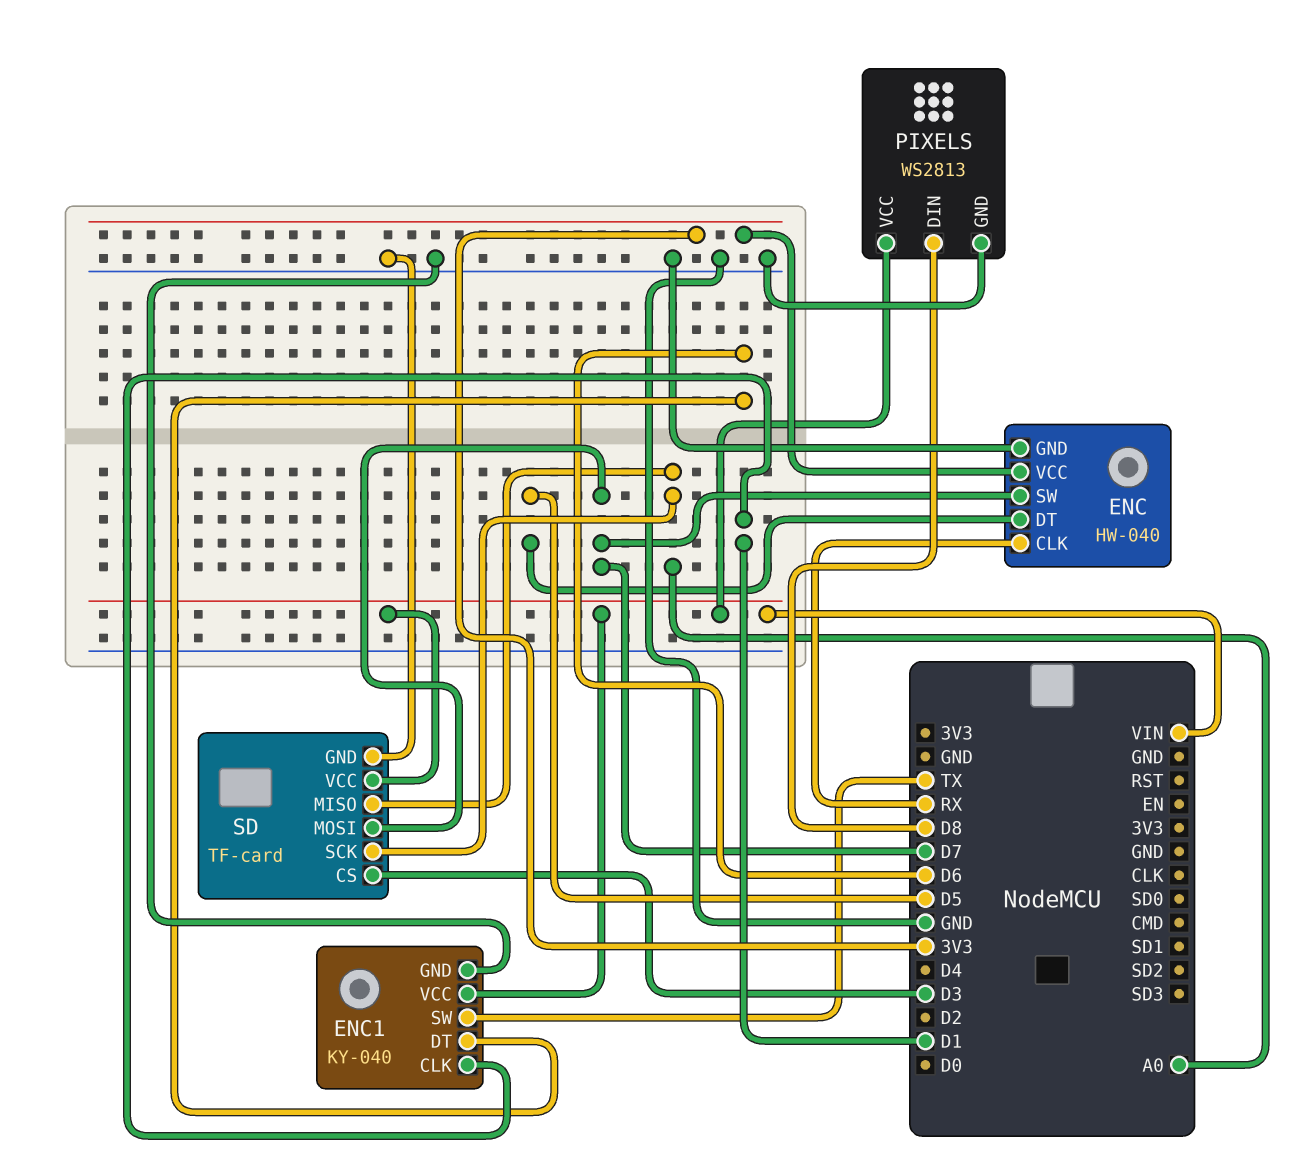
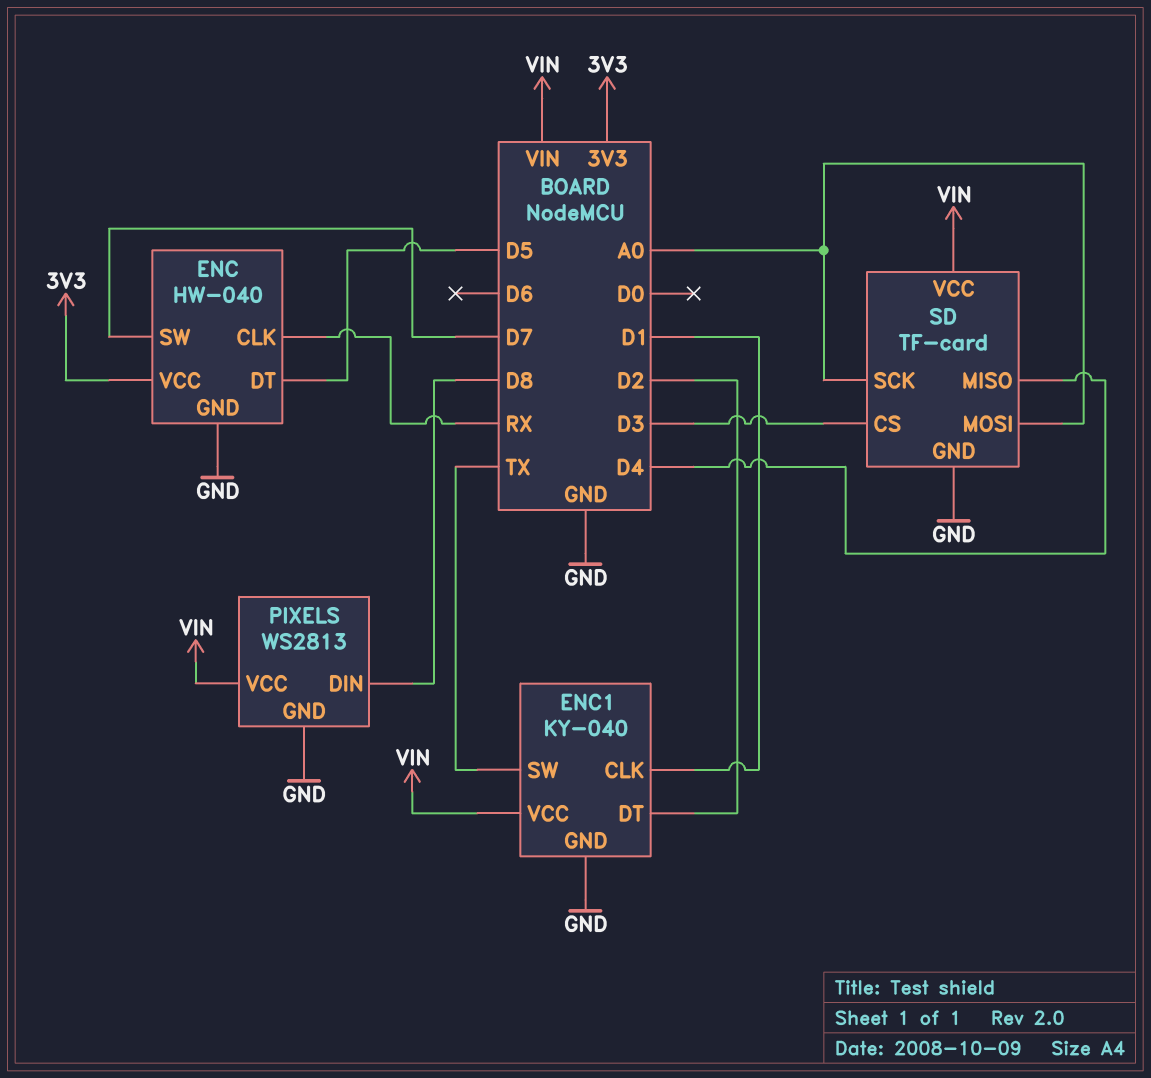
ENC1 pin DT: D6 -> D2
SD pin MISO: A0 -> D4
SD pin MOSI: D7 -> A0

